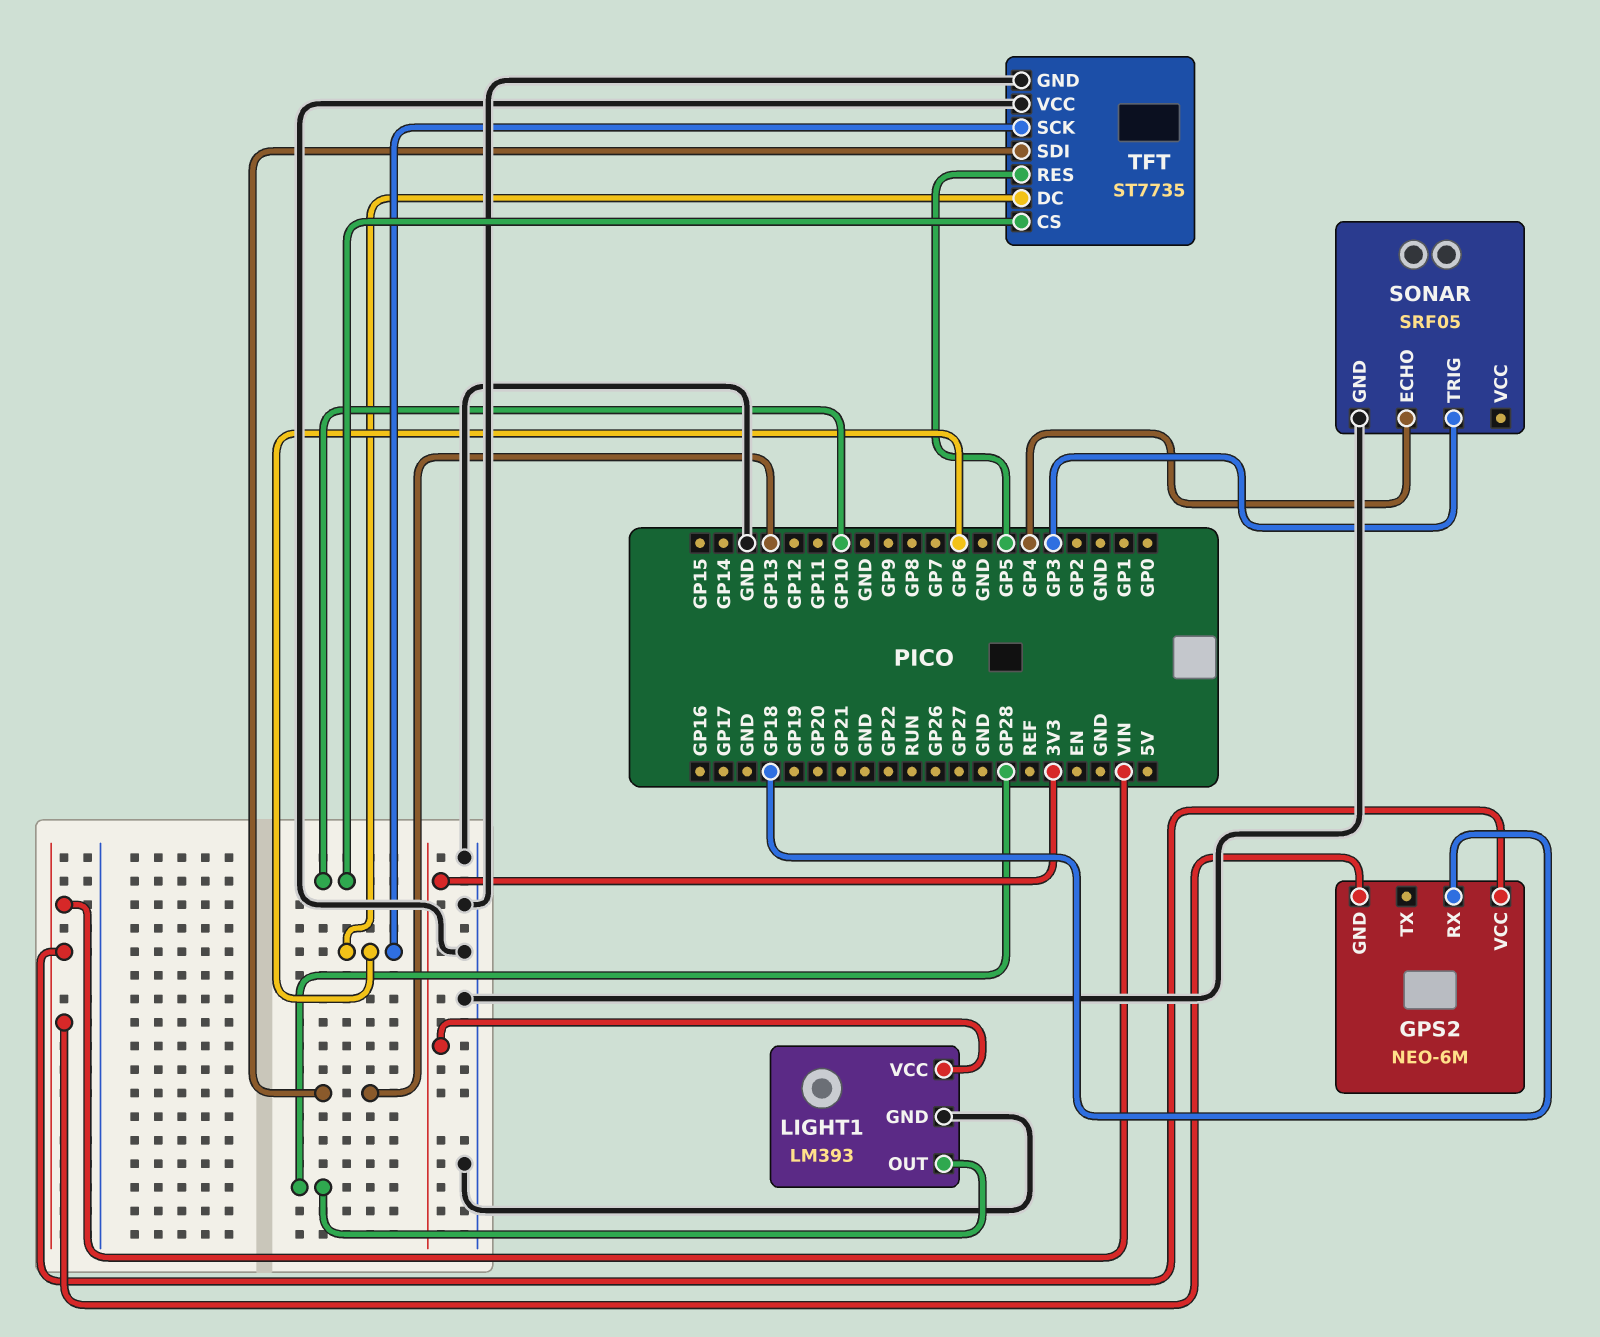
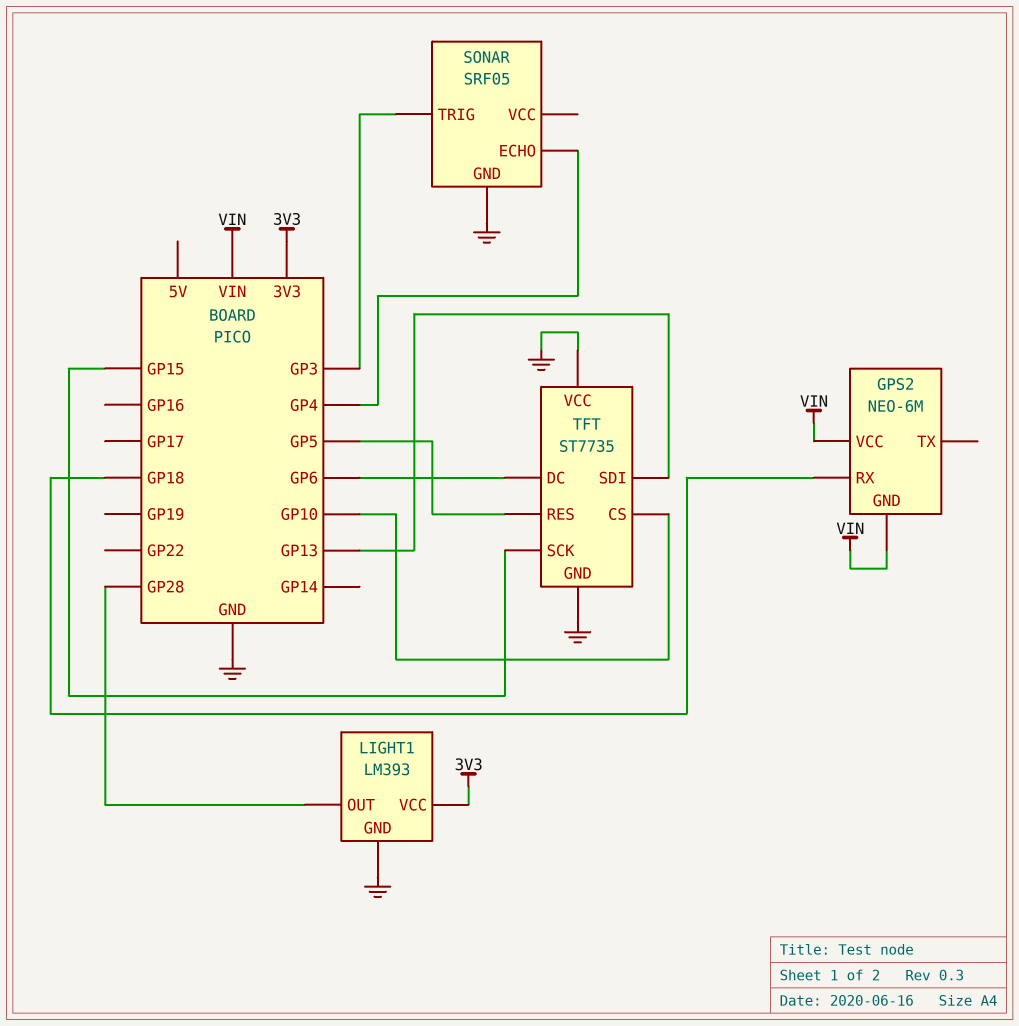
TFT pin SCK: GP6 -> GP15

